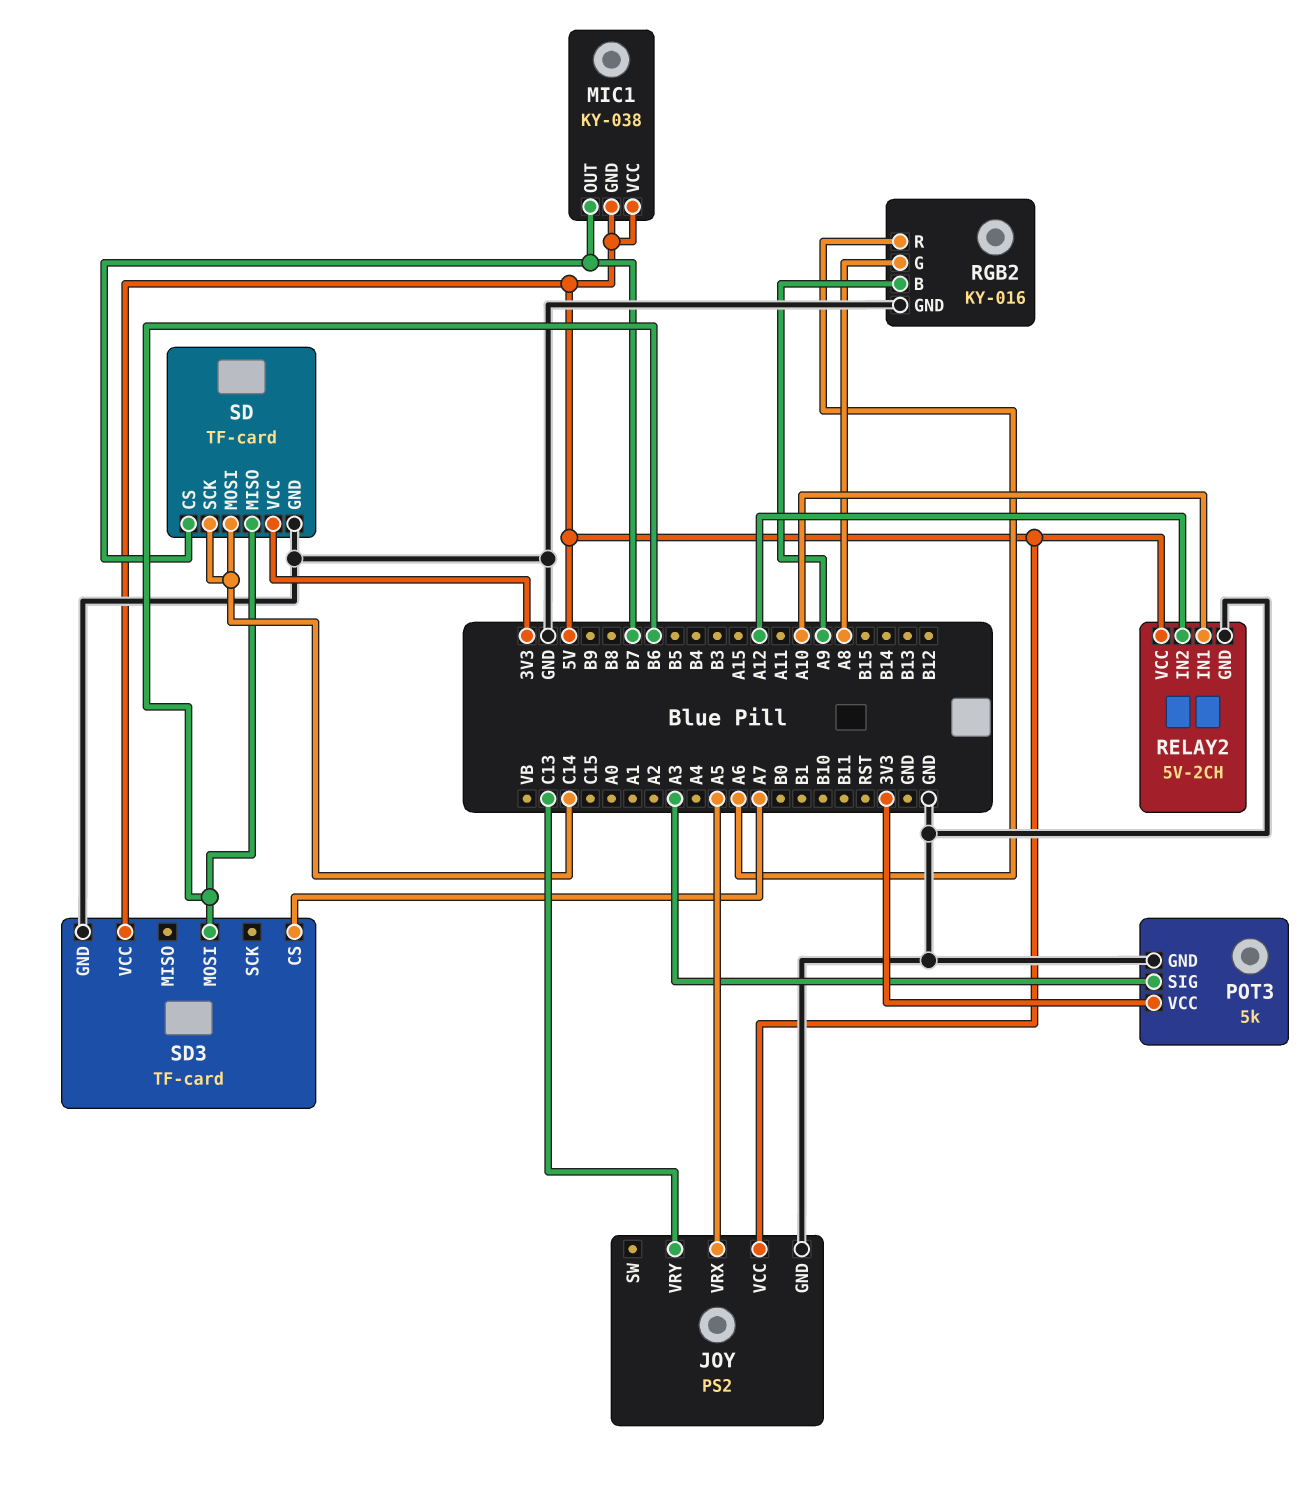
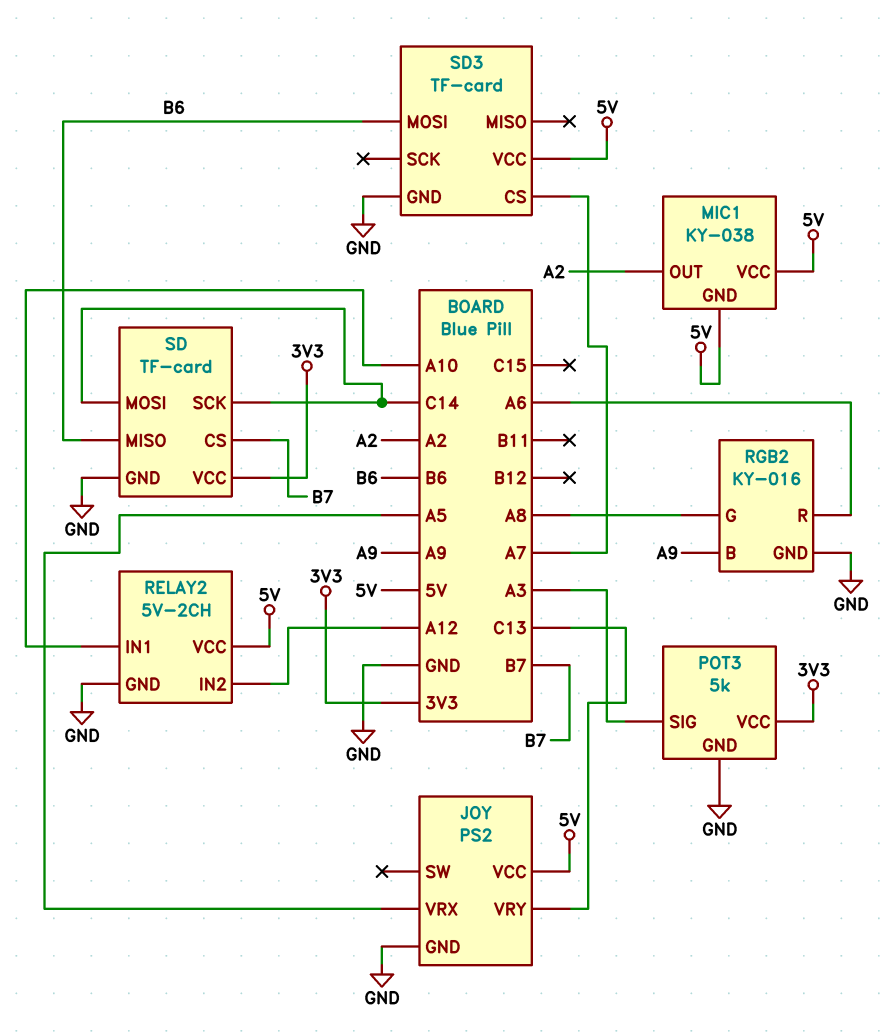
MIC1 pin OUT: B7 -> A2

